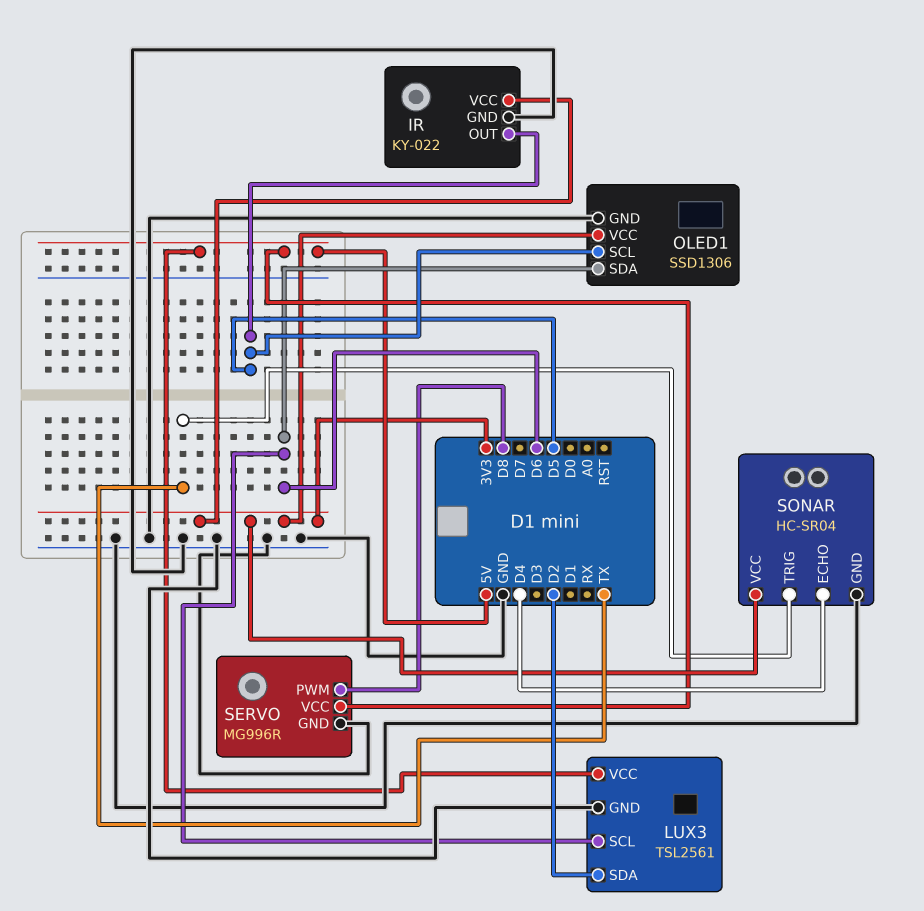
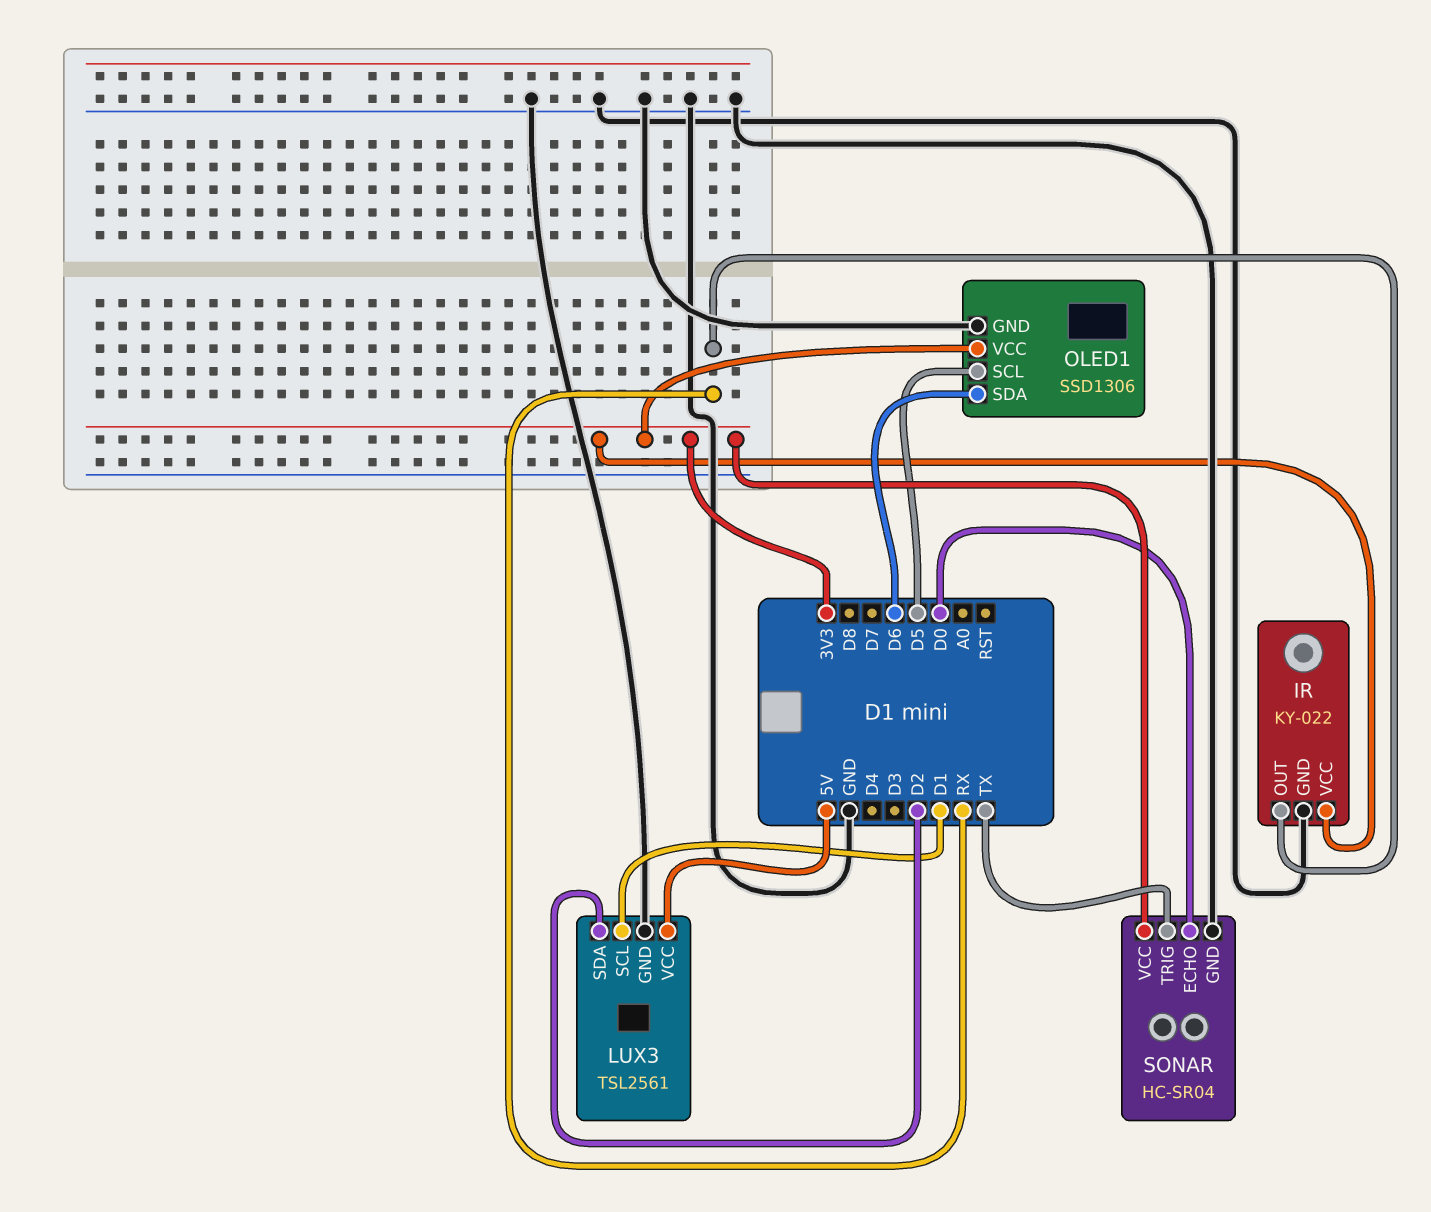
IR pin OUT: D5 -> RX
LUX3 pin SCL: D6 -> D1
SERVO: MG996R -> none
SERVO pin GND: GND -> none
SERVO pin PWM: D8 -> none
SERVO pin VCC: 5V -> none
SONAR pin ECHO: D4 -> D0

